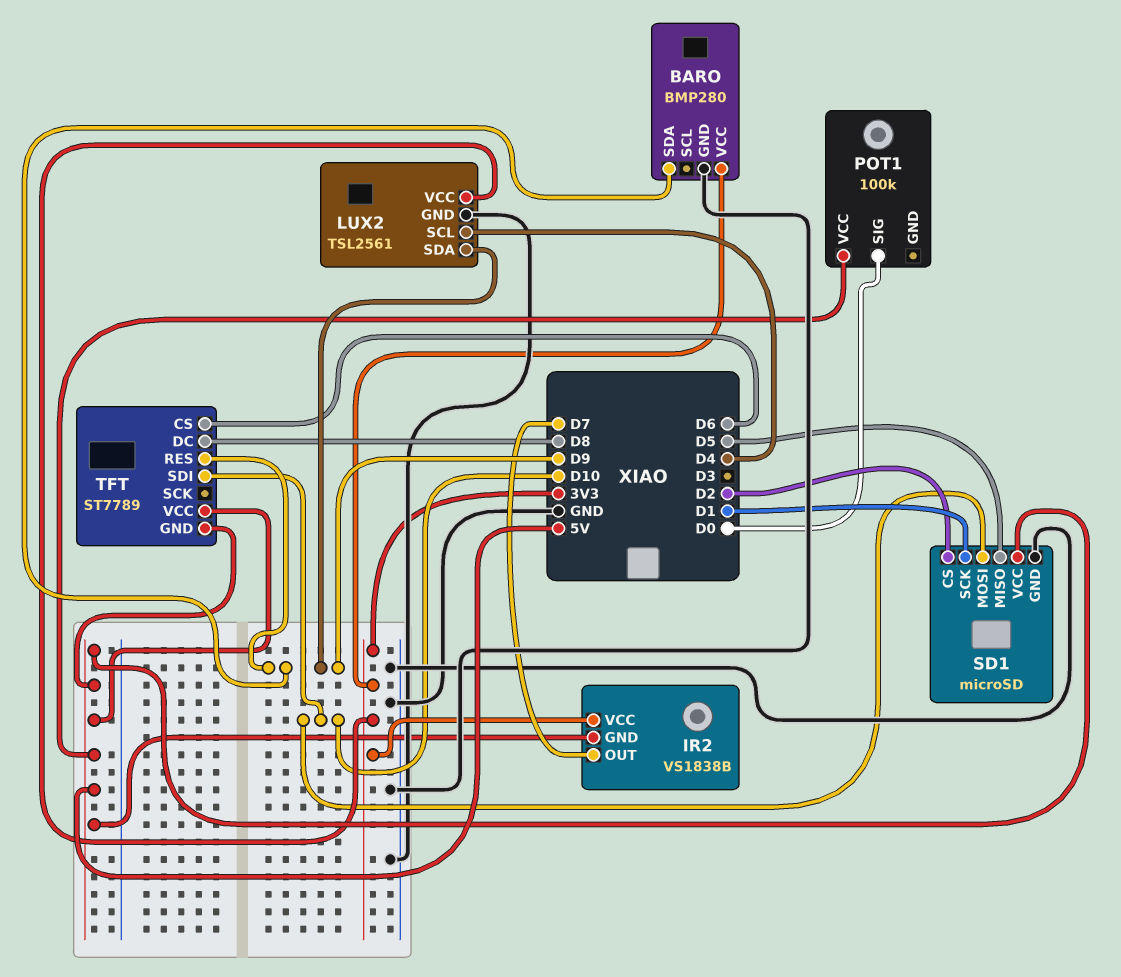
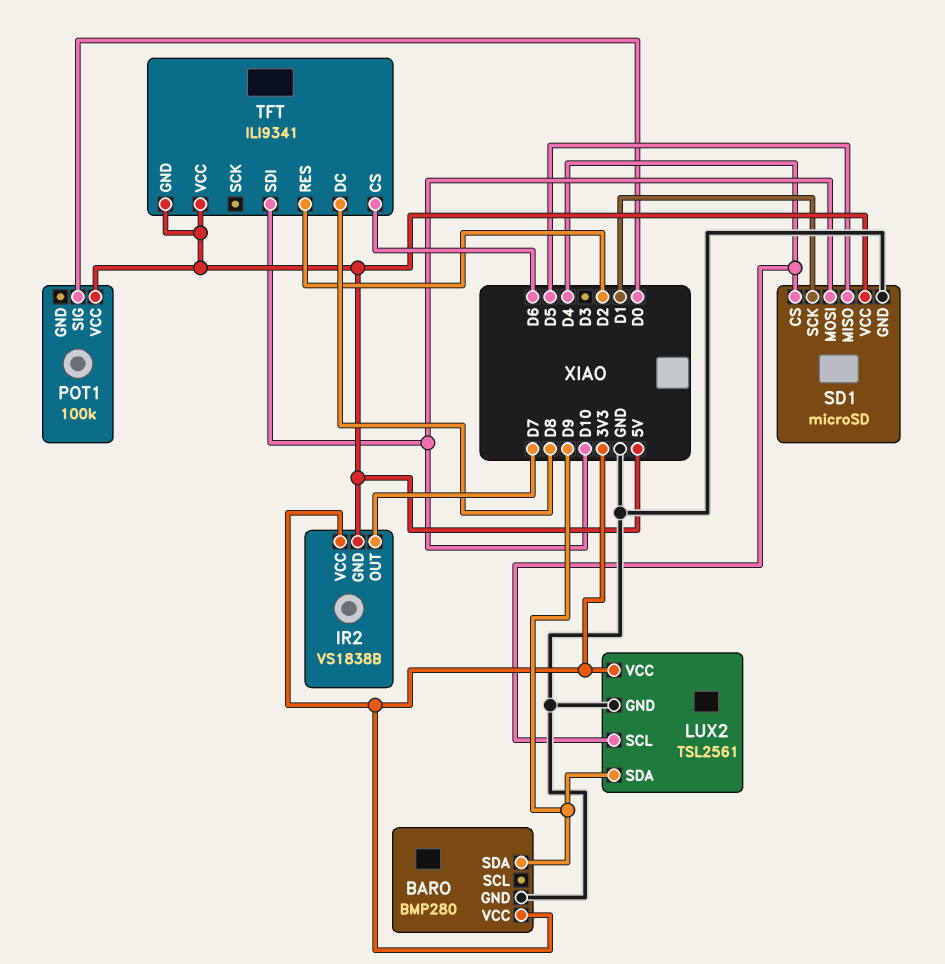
SD1 pin CS: D2 -> D4
TFT: ST7789 -> ILI9341
TFT pin RES: D9 -> D2

